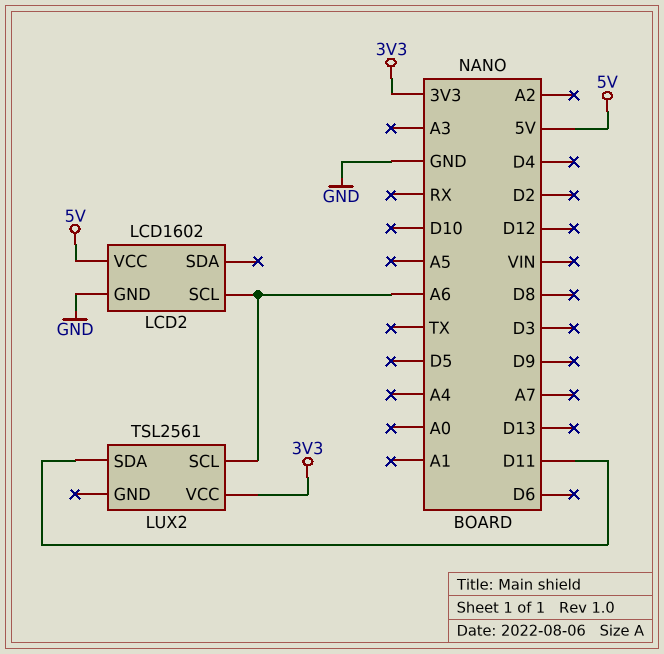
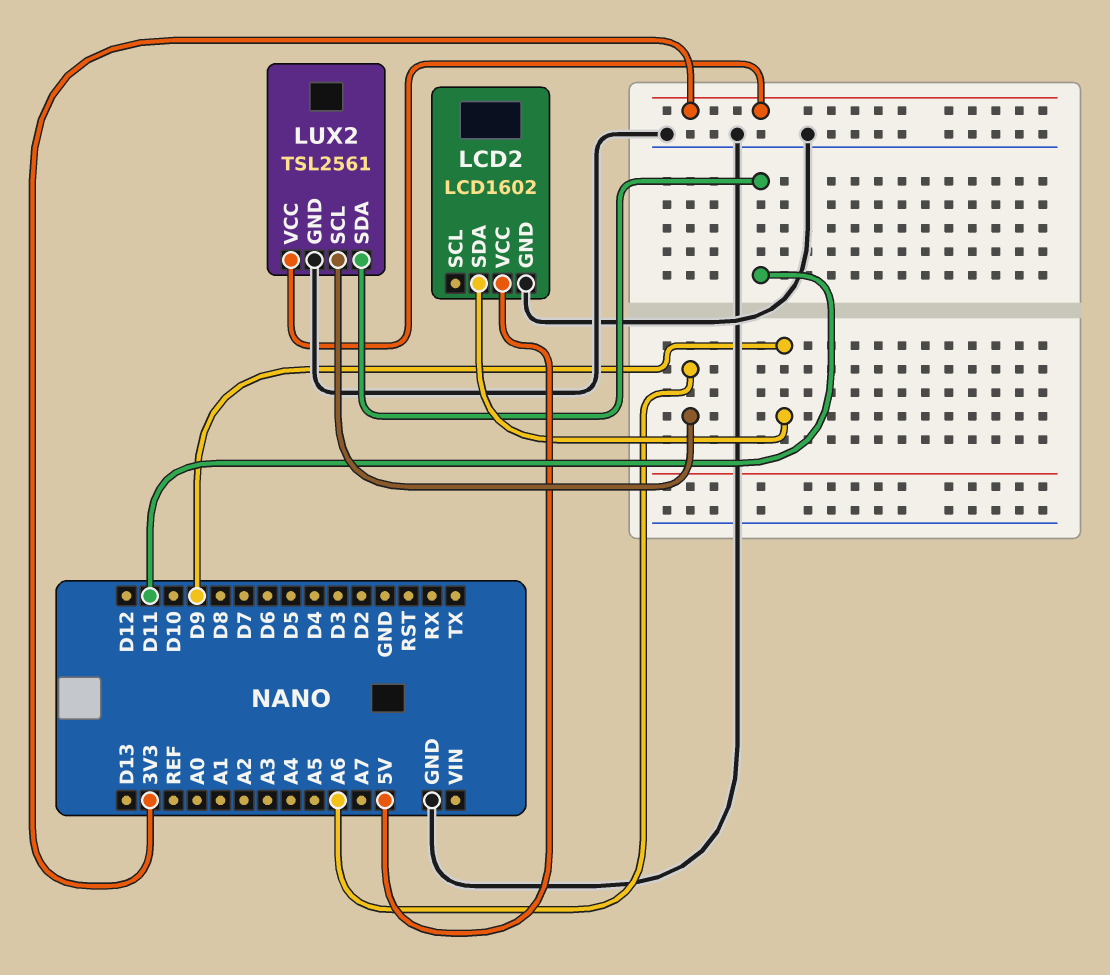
LCD2 pin SCL: A6 -> none
LCD2 pin SDA: none -> D9
LUX2 pin GND: none -> GND

